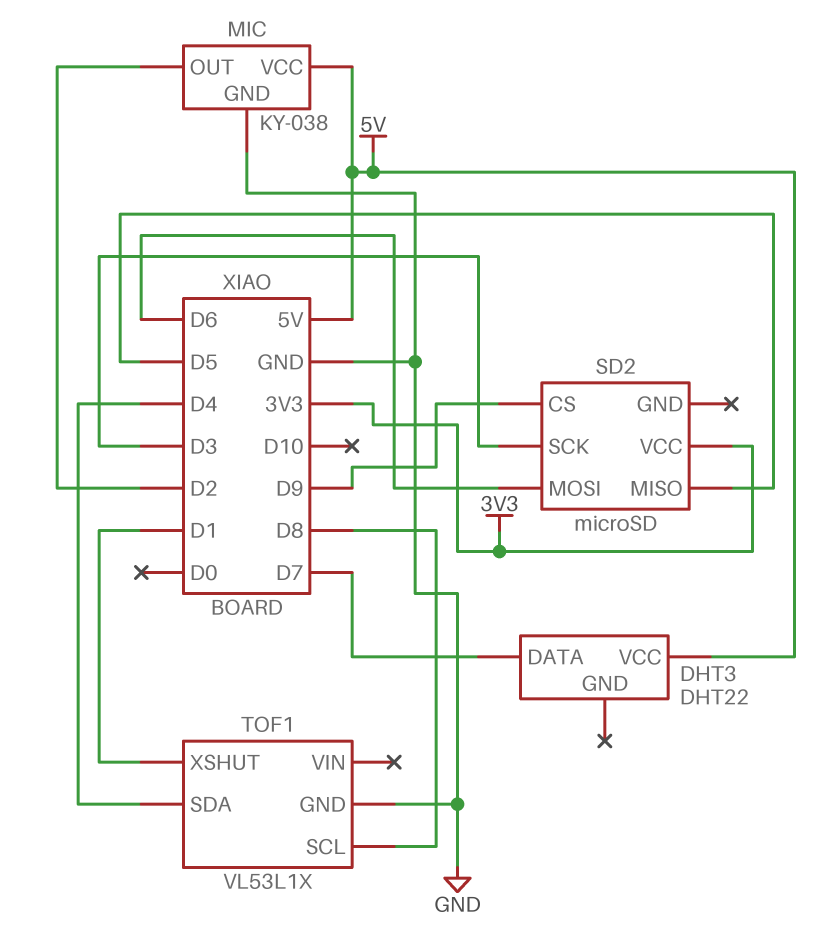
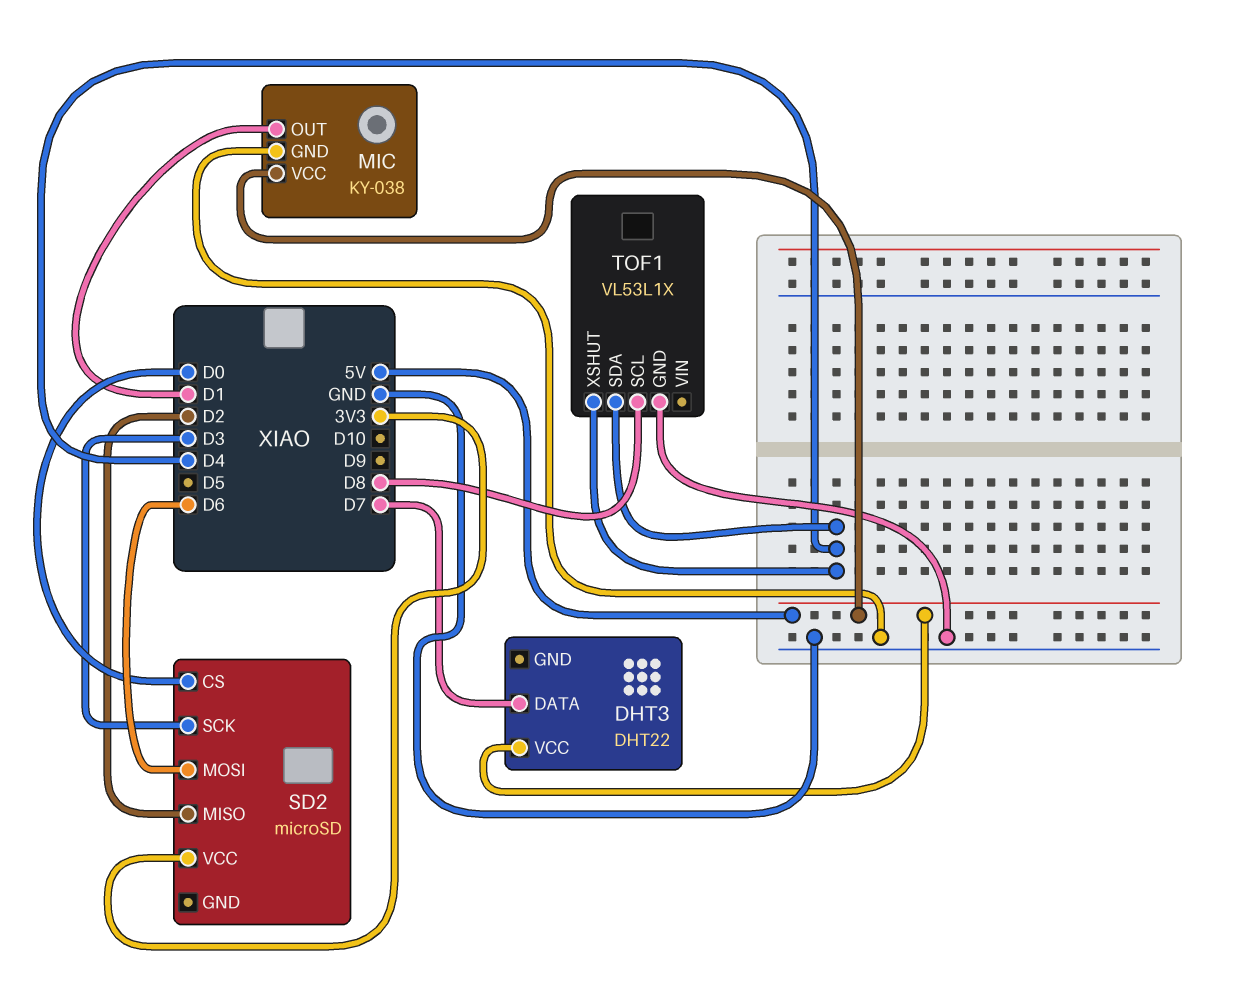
MIC pin OUT: D2 -> D1
SD2 pin CS: D9 -> D0
SD2 pin MISO: D5 -> D2
TOF1 pin XSHUT: D1 -> D4

